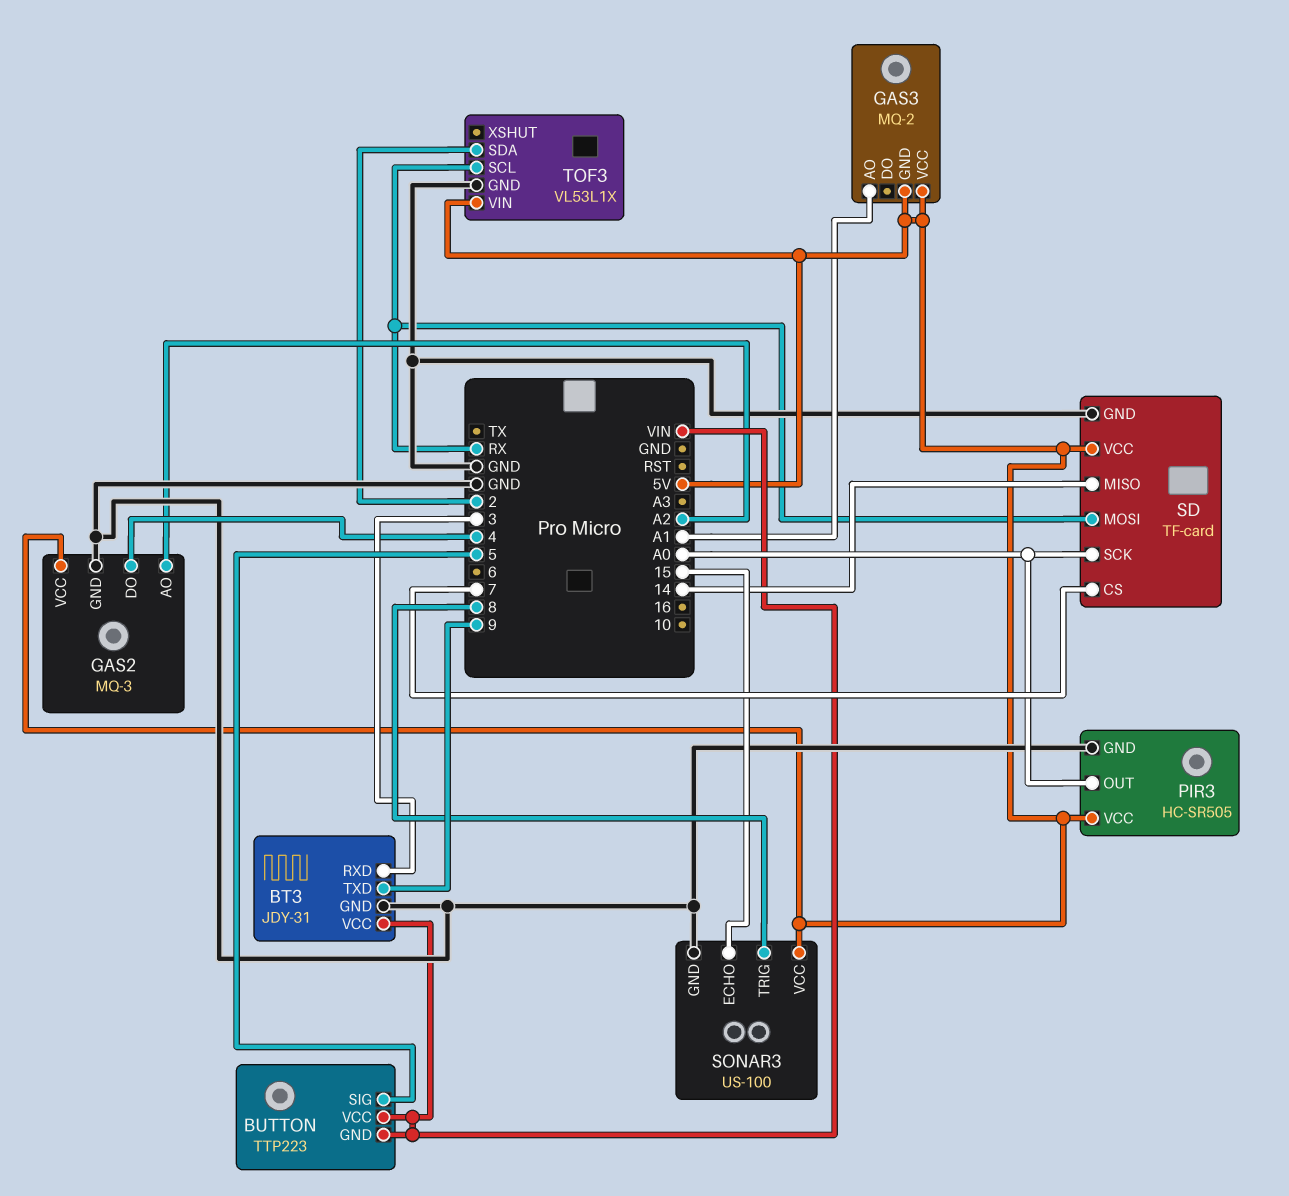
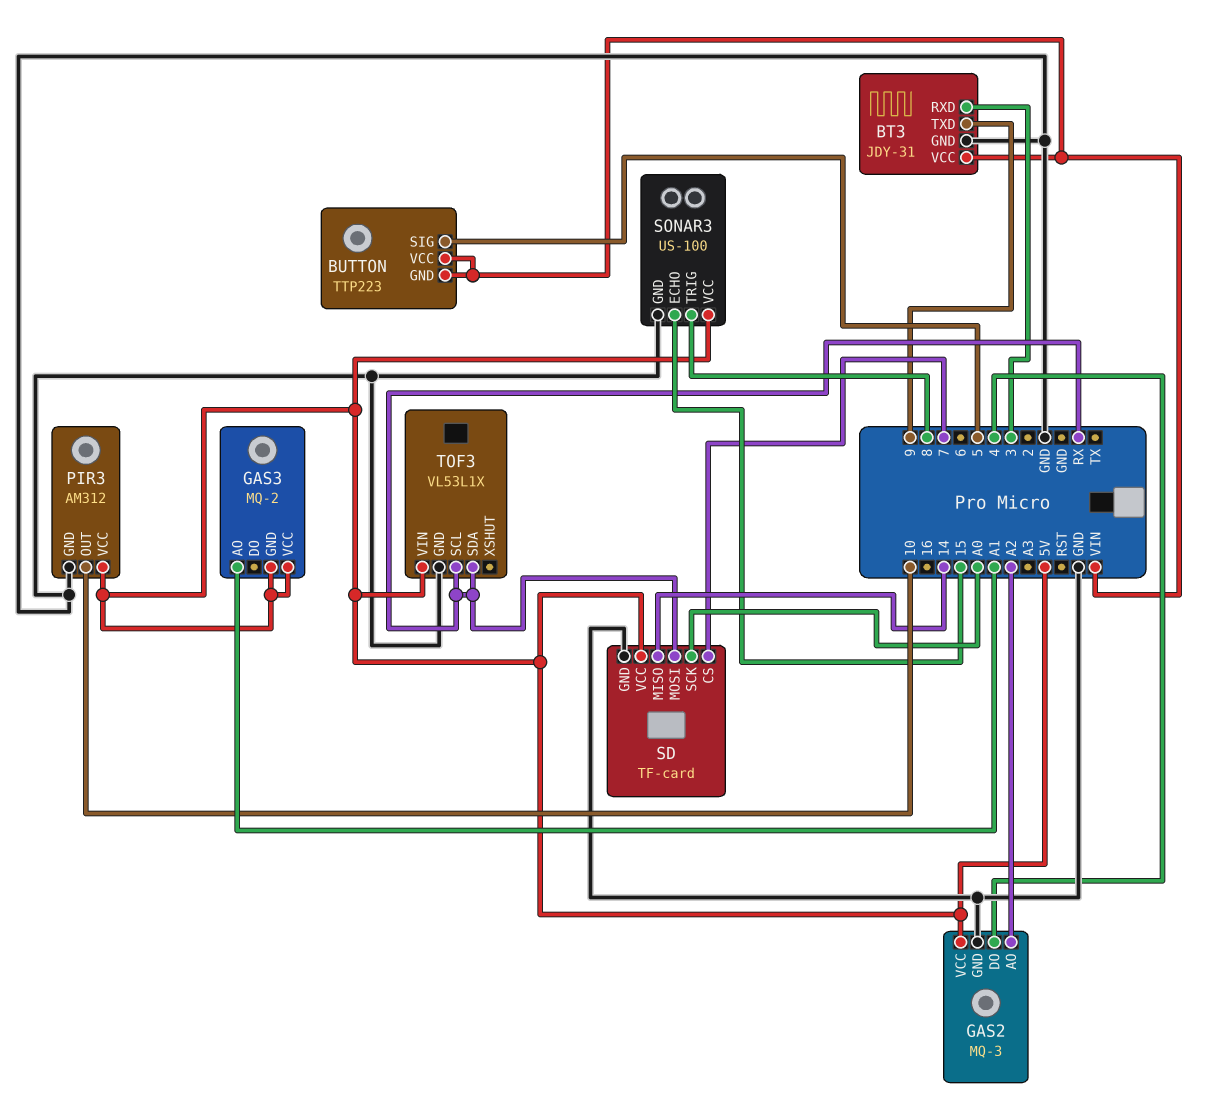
PIR3: HC-SR505 -> AM312
PIR3 pin OUT: A0 -> 10
TOF3 pin SDA: 2 -> RX

